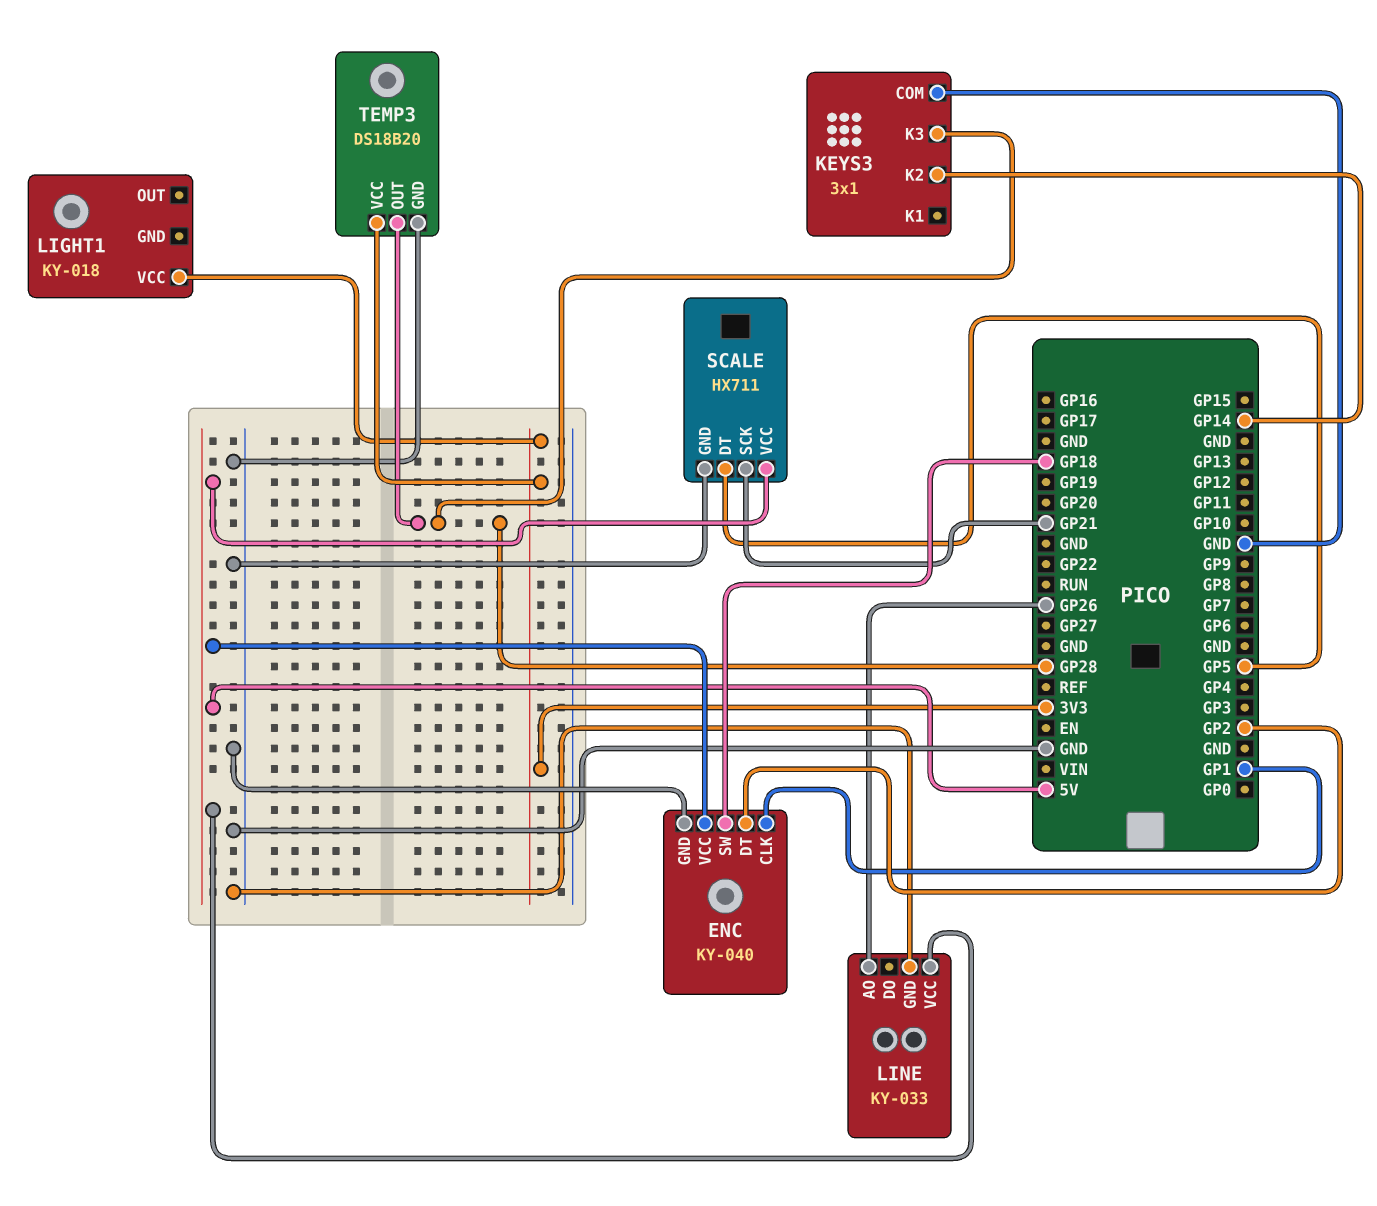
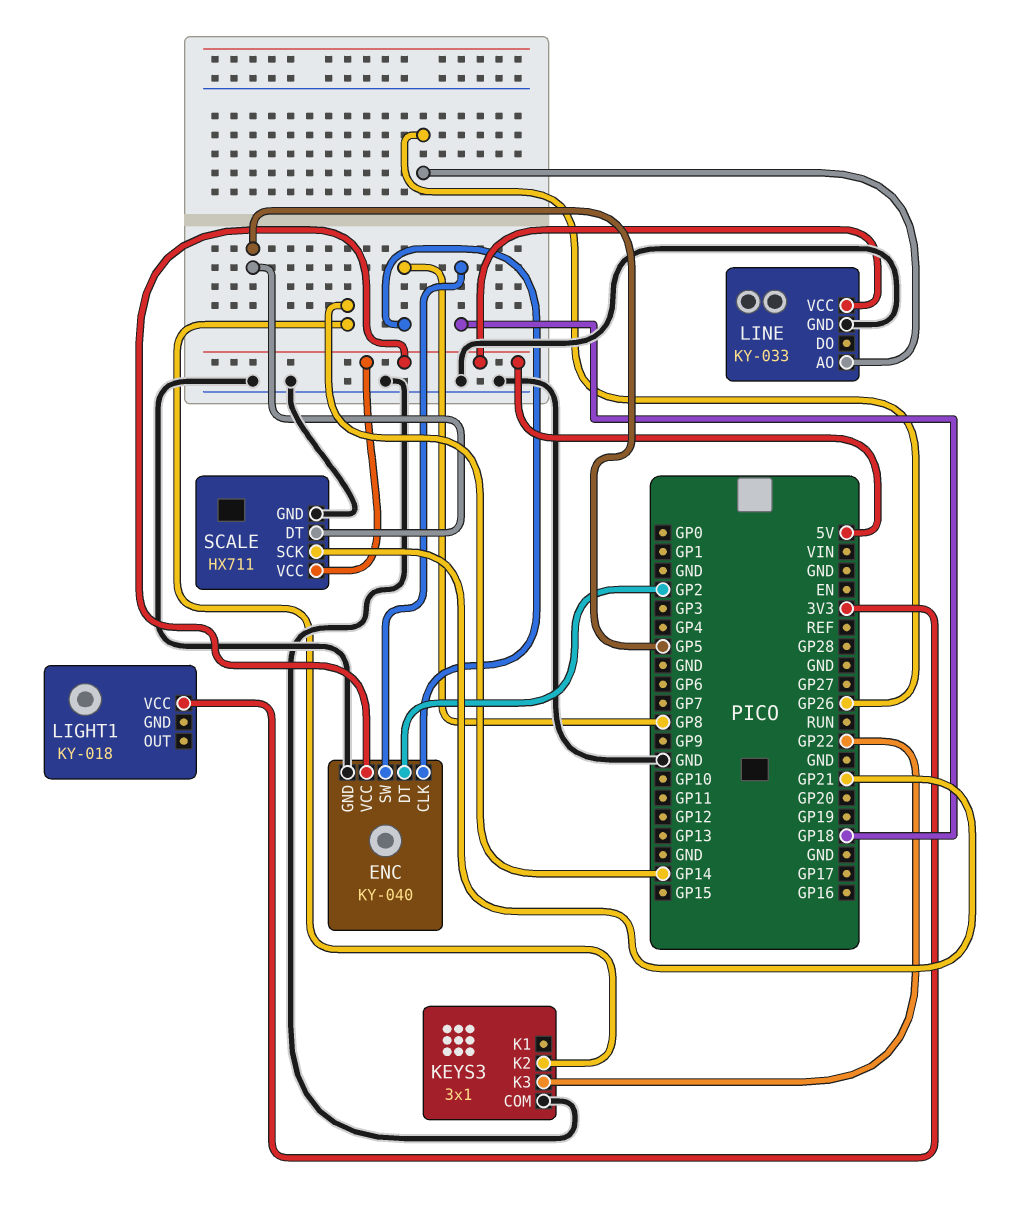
ENC pin CLK: GP1 -> GP8
KEYS3 pin K3: GP28 -> GP22
TEMP3: DS18B20 -> none
TEMP3 pin GND: GND -> none
TEMP3 pin OUT: GP28 -> none
TEMP3 pin VCC: 3V3 -> none

